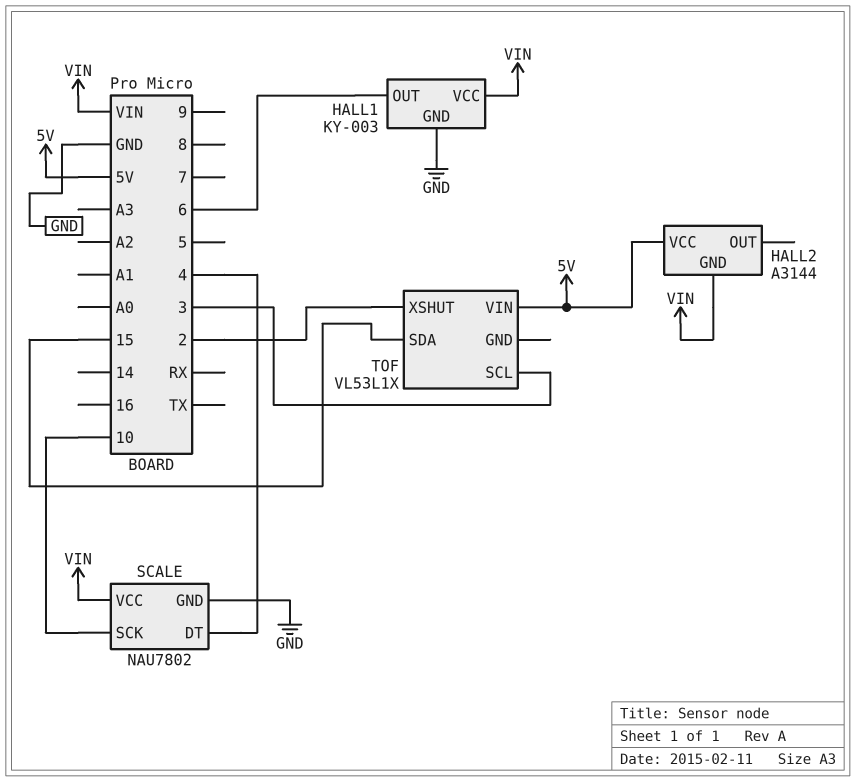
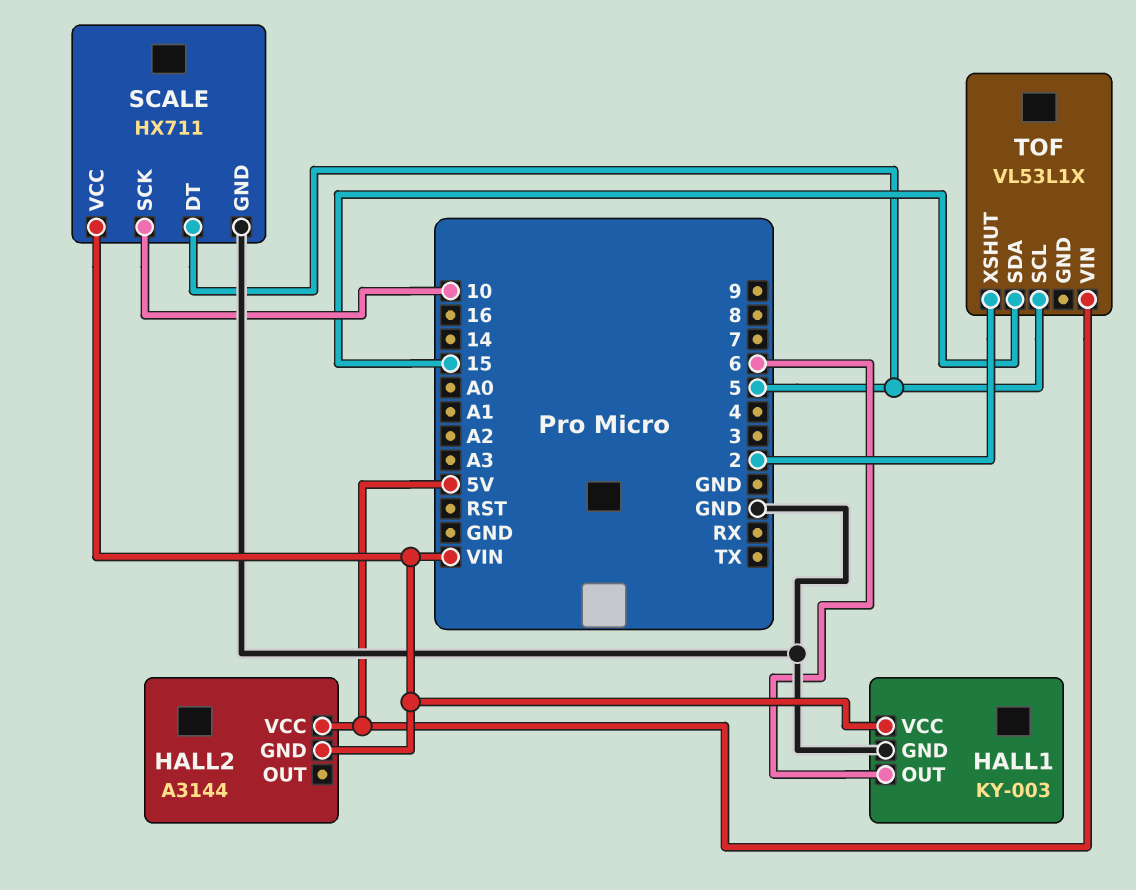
SCALE: NAU7802 -> HX711
SCALE pin DT: 4 -> 5
TOF pin SCL: 3 -> 5

